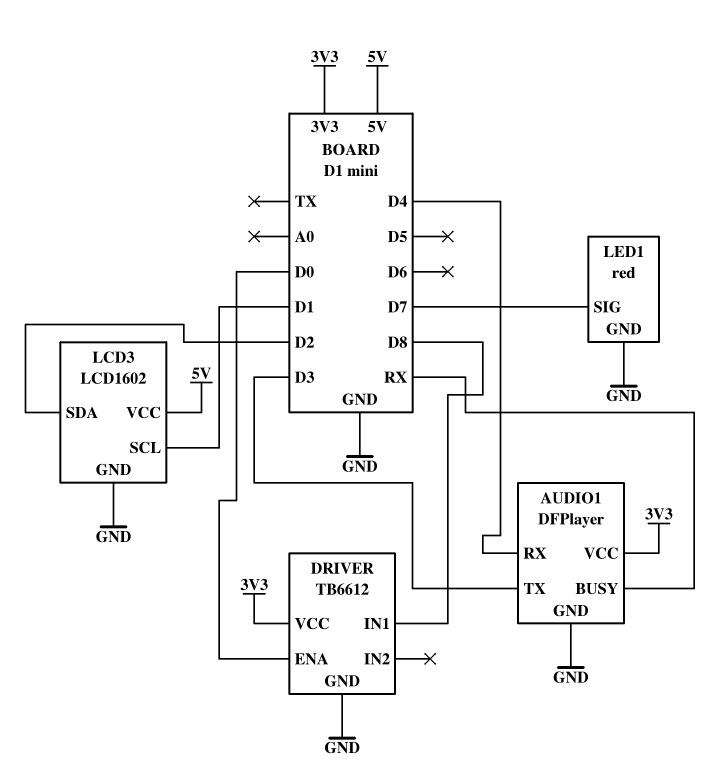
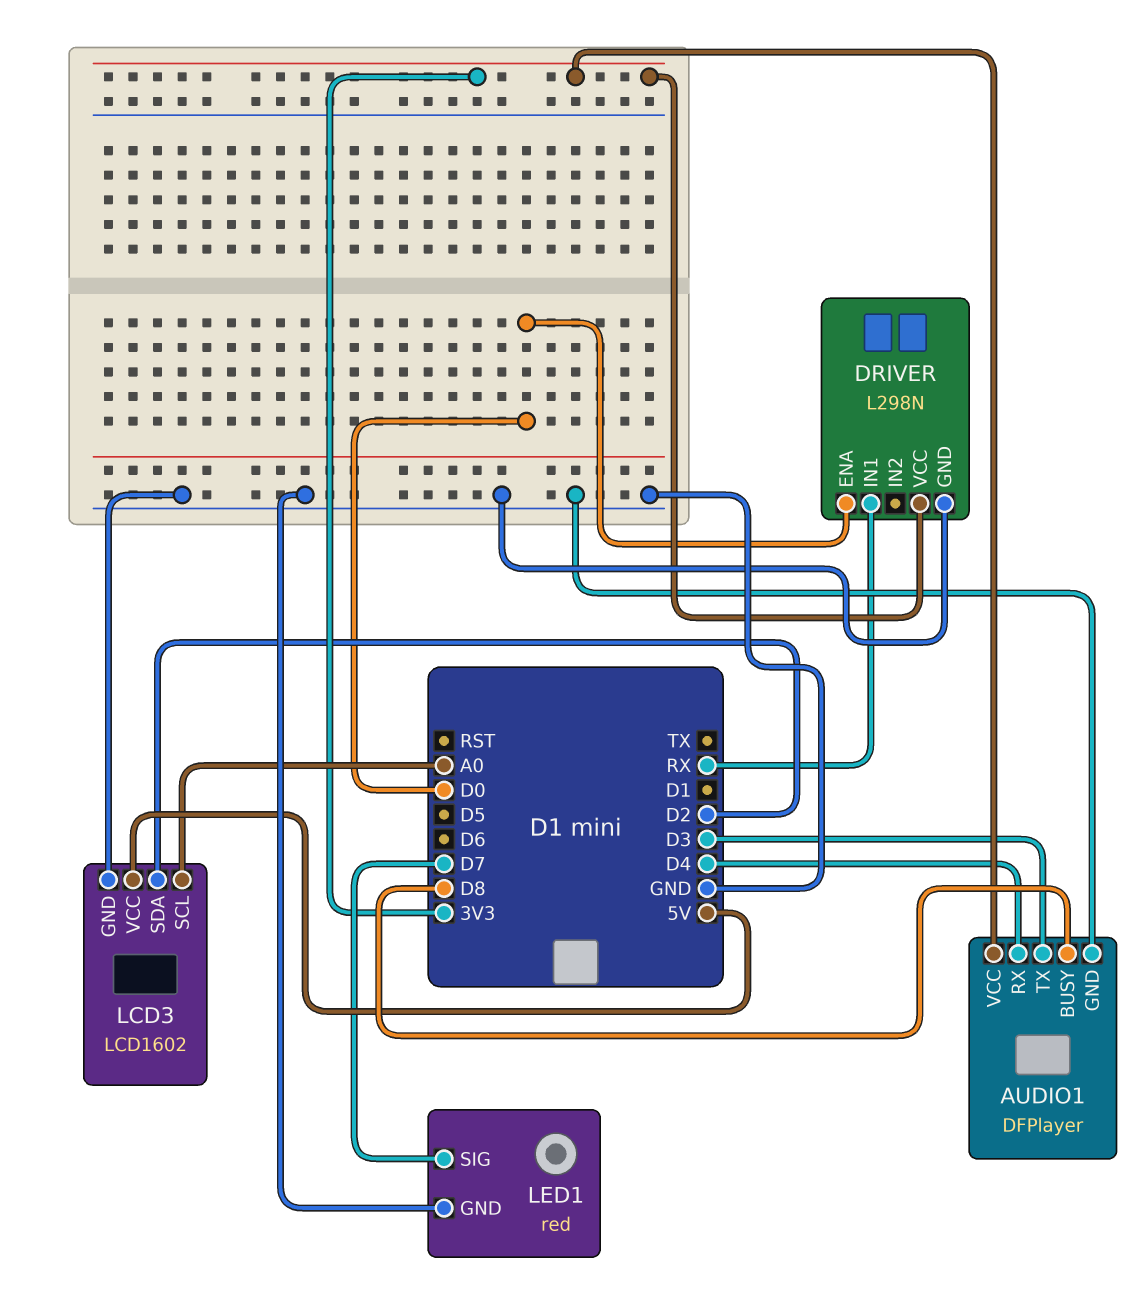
AUDIO1 pin BUSY: RX -> D8
DRIVER: TB6612 -> L298N
DRIVER pin IN1: D8 -> RX
LCD3 pin SCL: D1 -> A0

